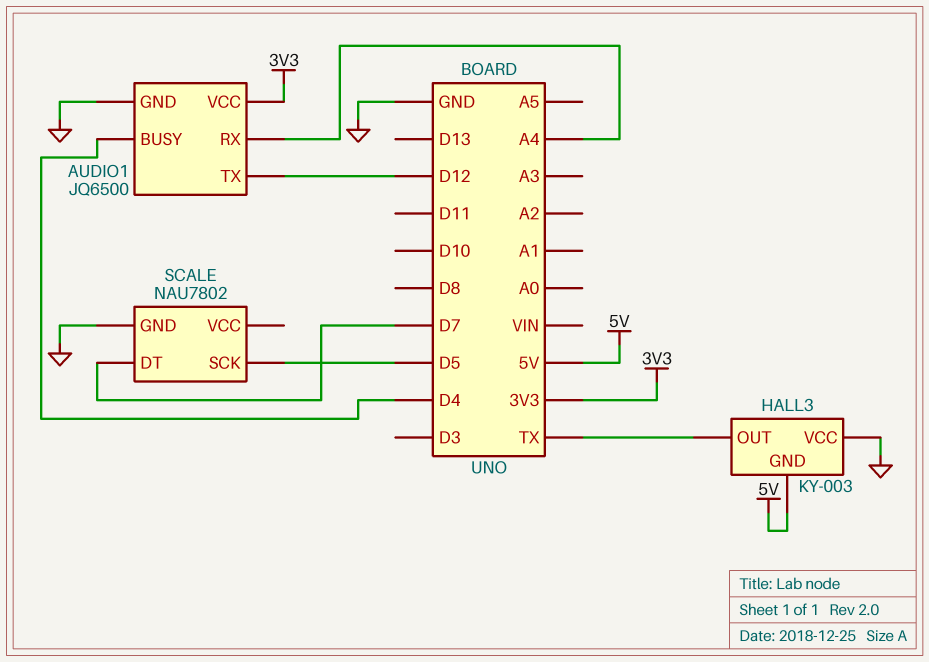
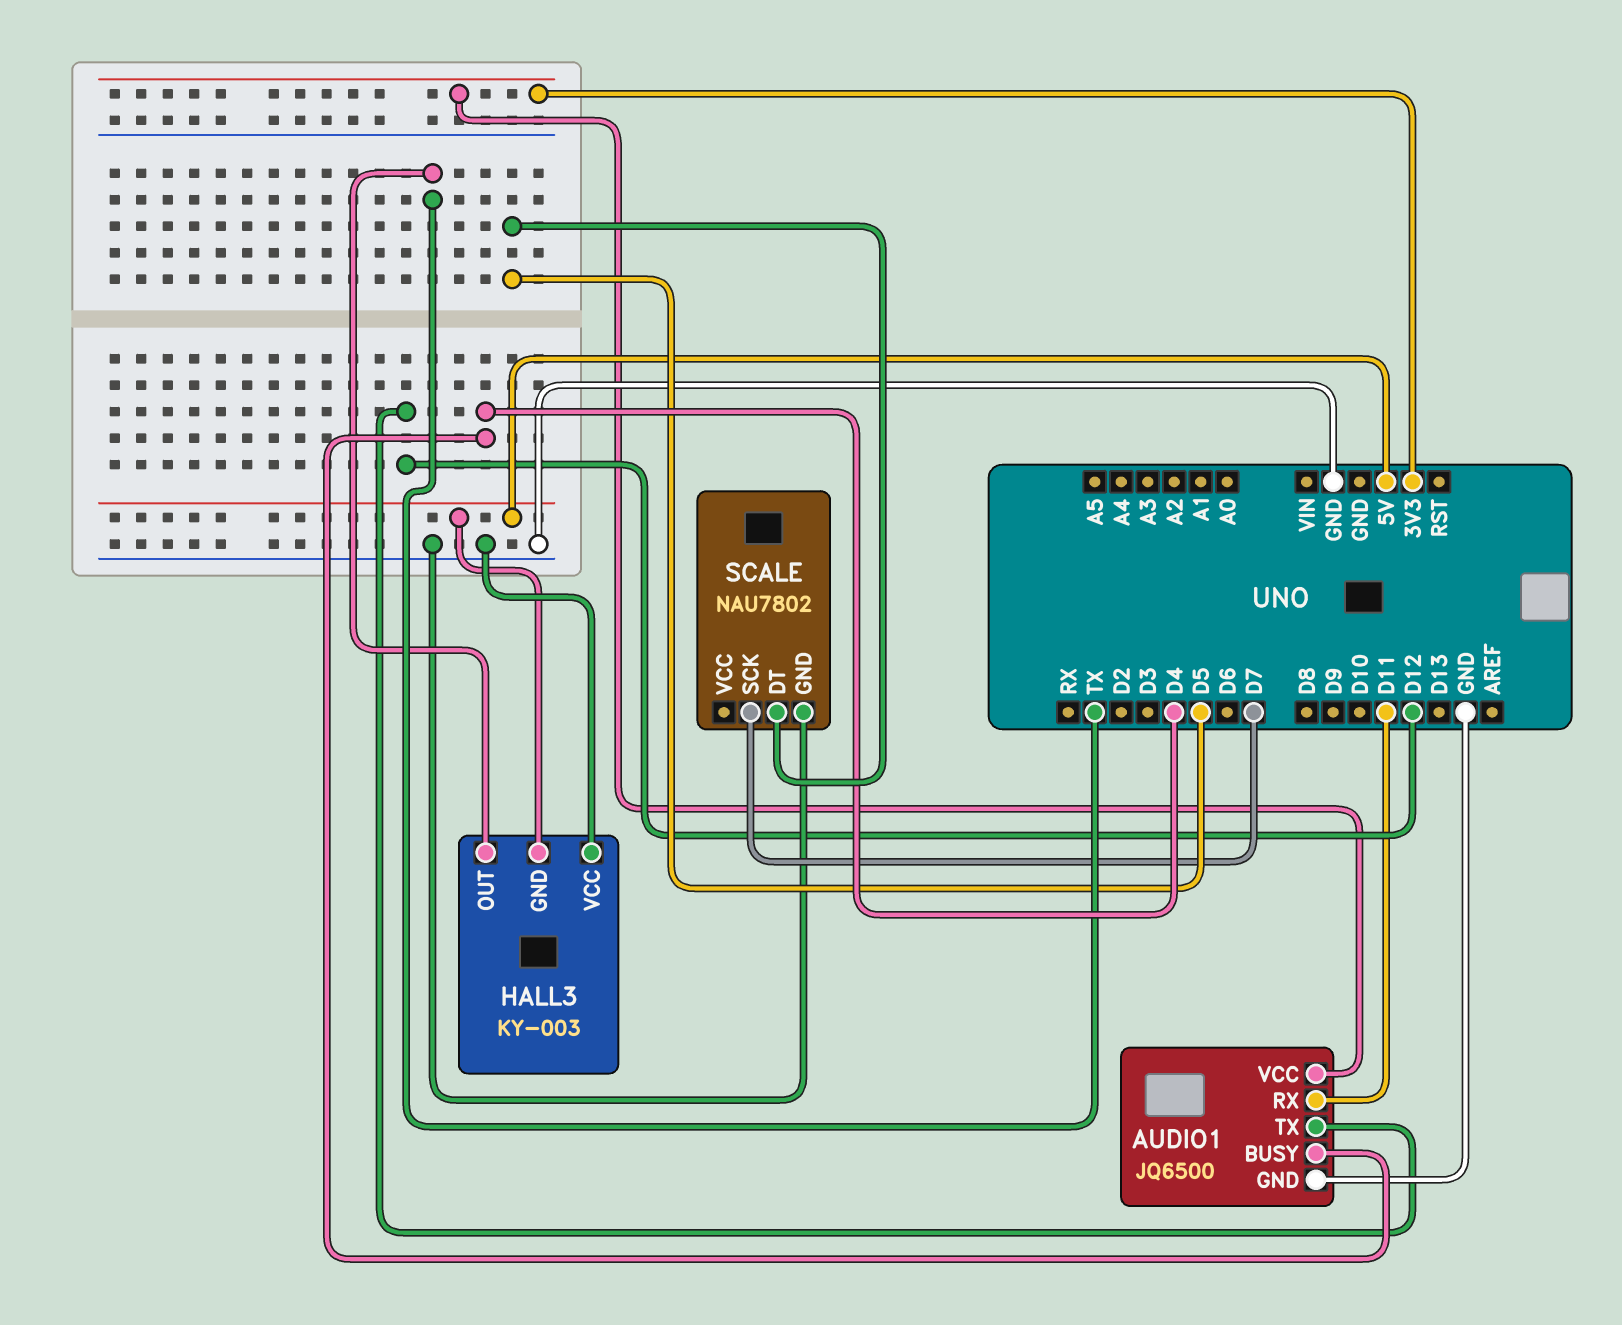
AUDIO1 pin RX: A4 -> D11
SCALE pin DT: D7 -> D5
SCALE pin SCK: D5 -> D7

